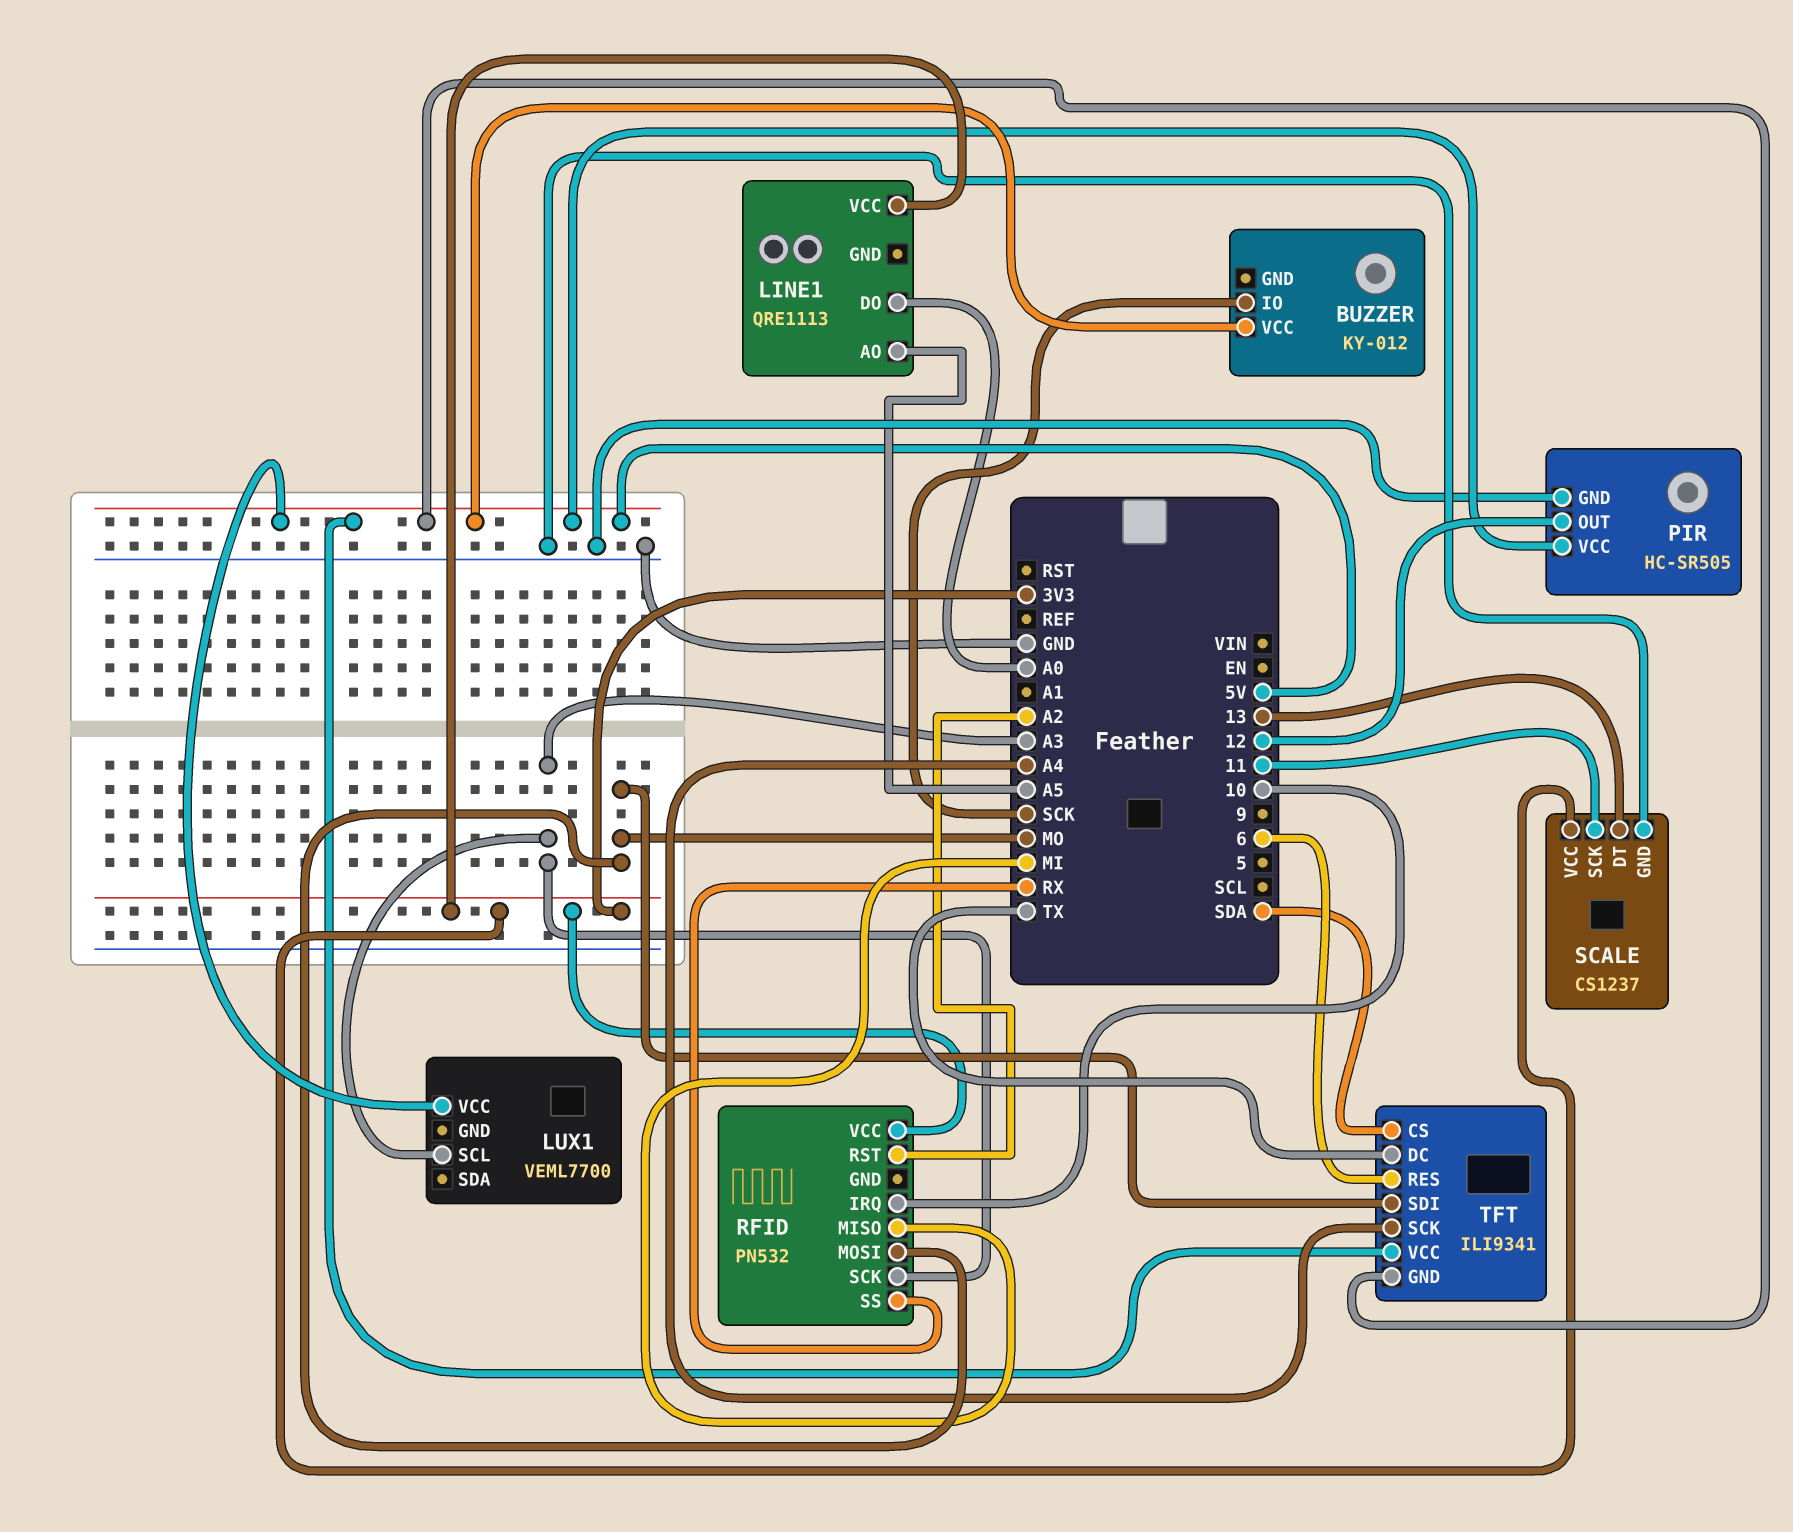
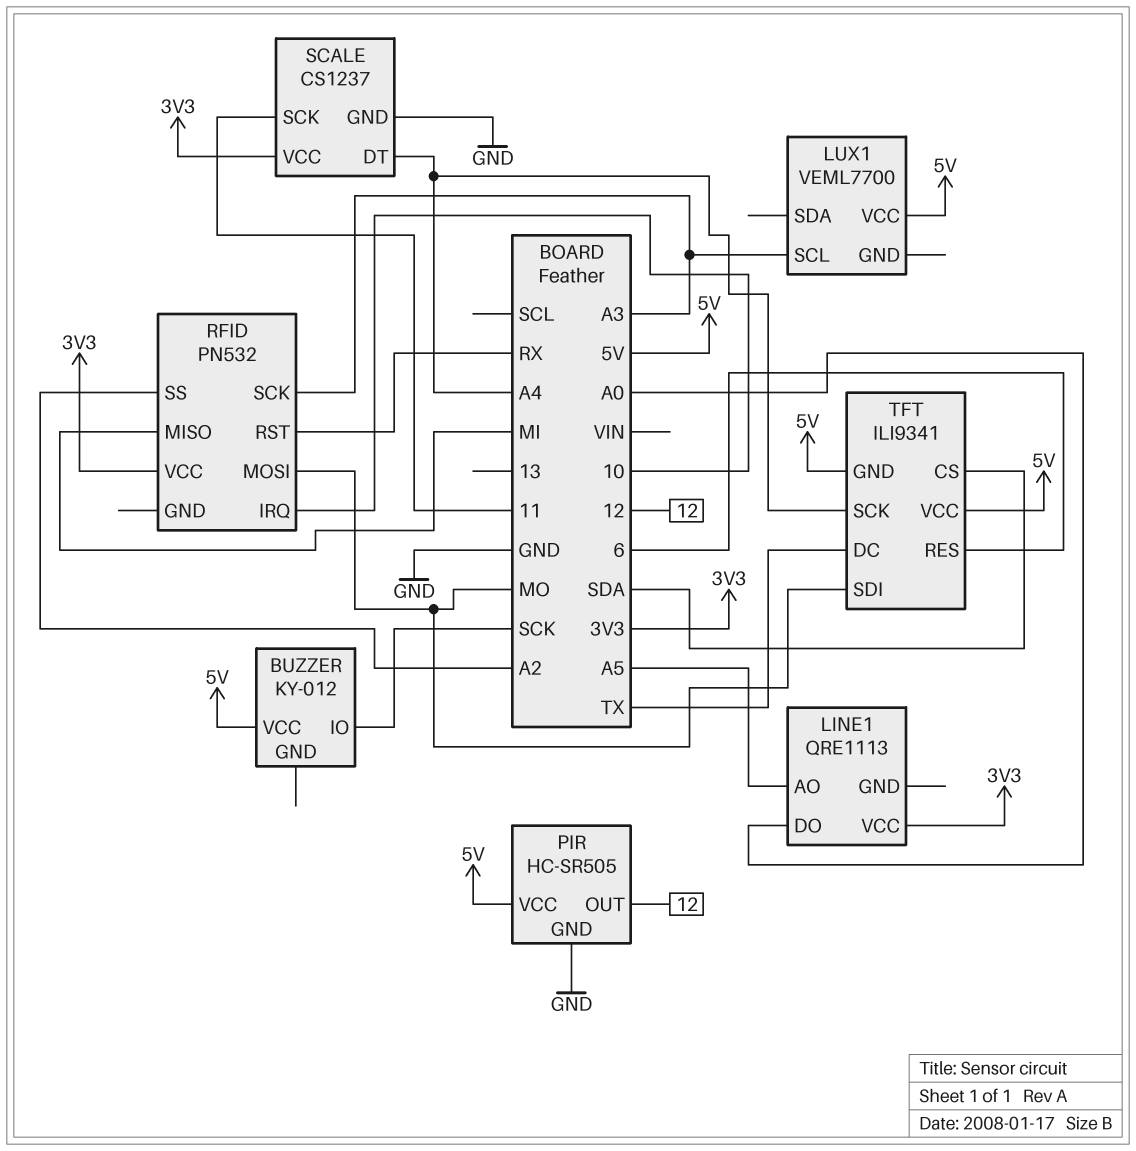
RFID pin RST: A2 -> RX
RFID pin SS: RX -> A2
SCALE pin DT: 13 -> A4

